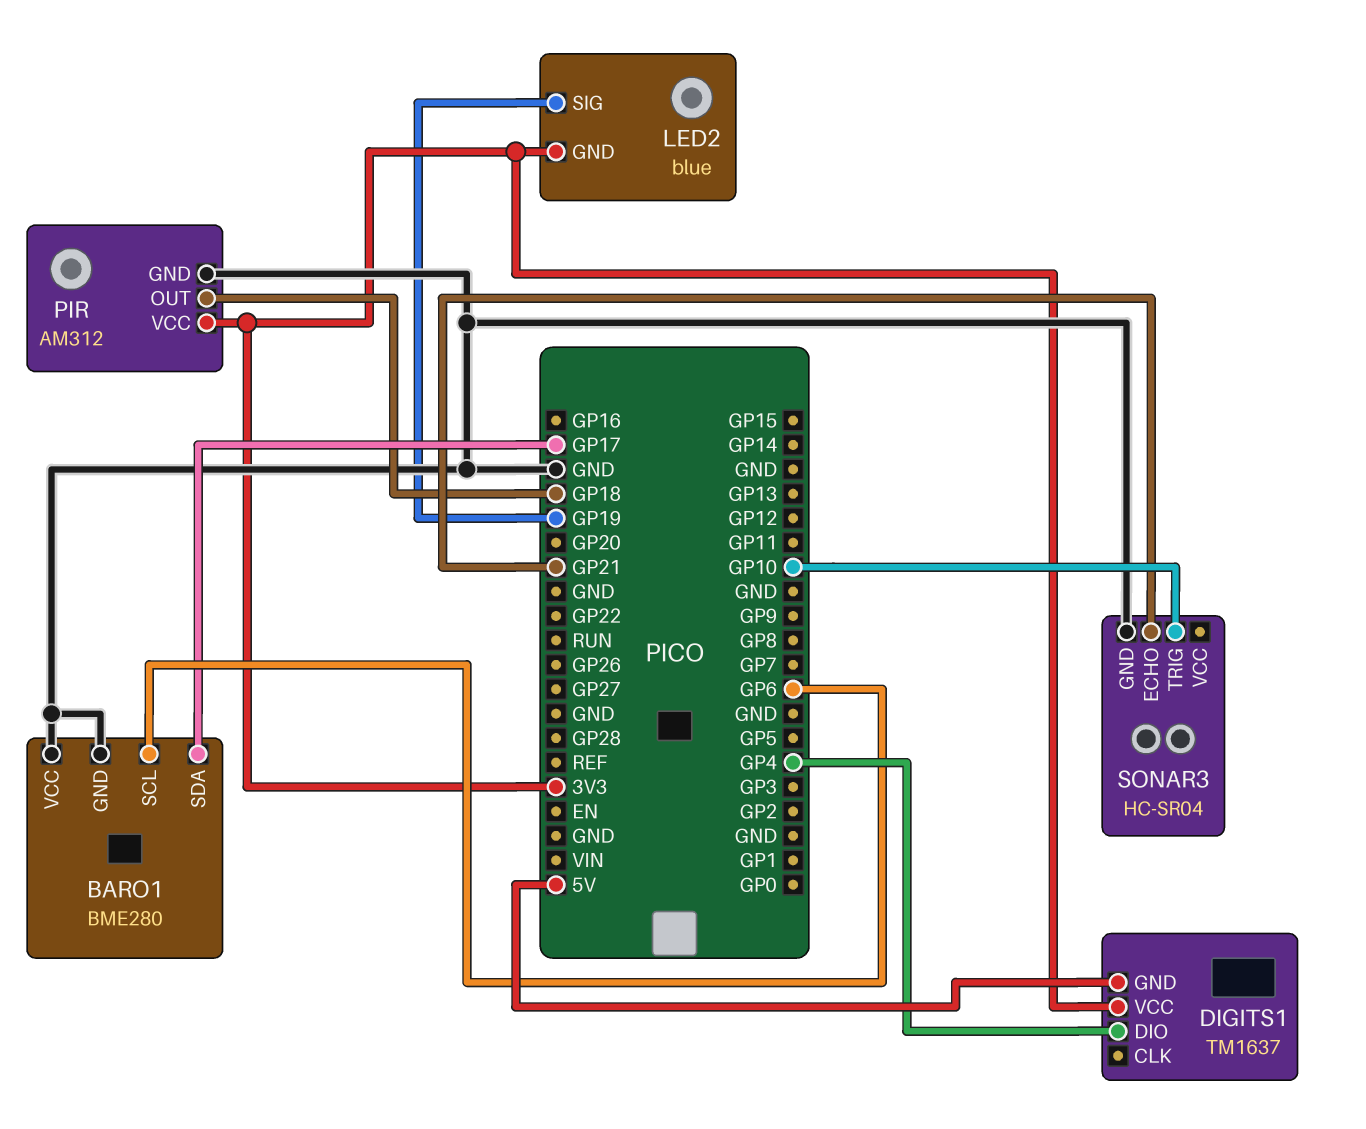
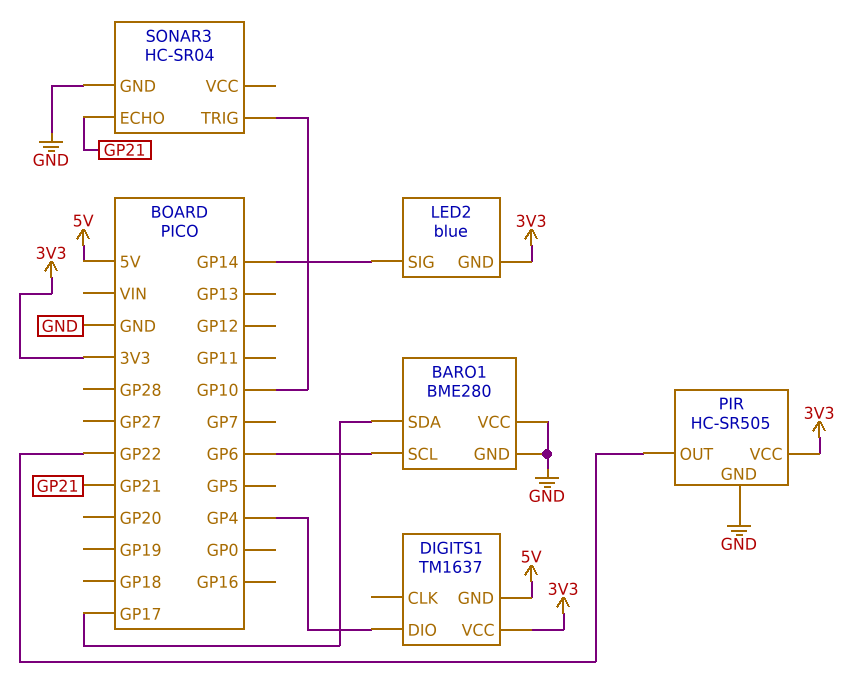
LED2 pin SIG: GP19 -> GP14
PIR: AM312 -> HC-SR505
PIR pin OUT: GP18 -> GP22

